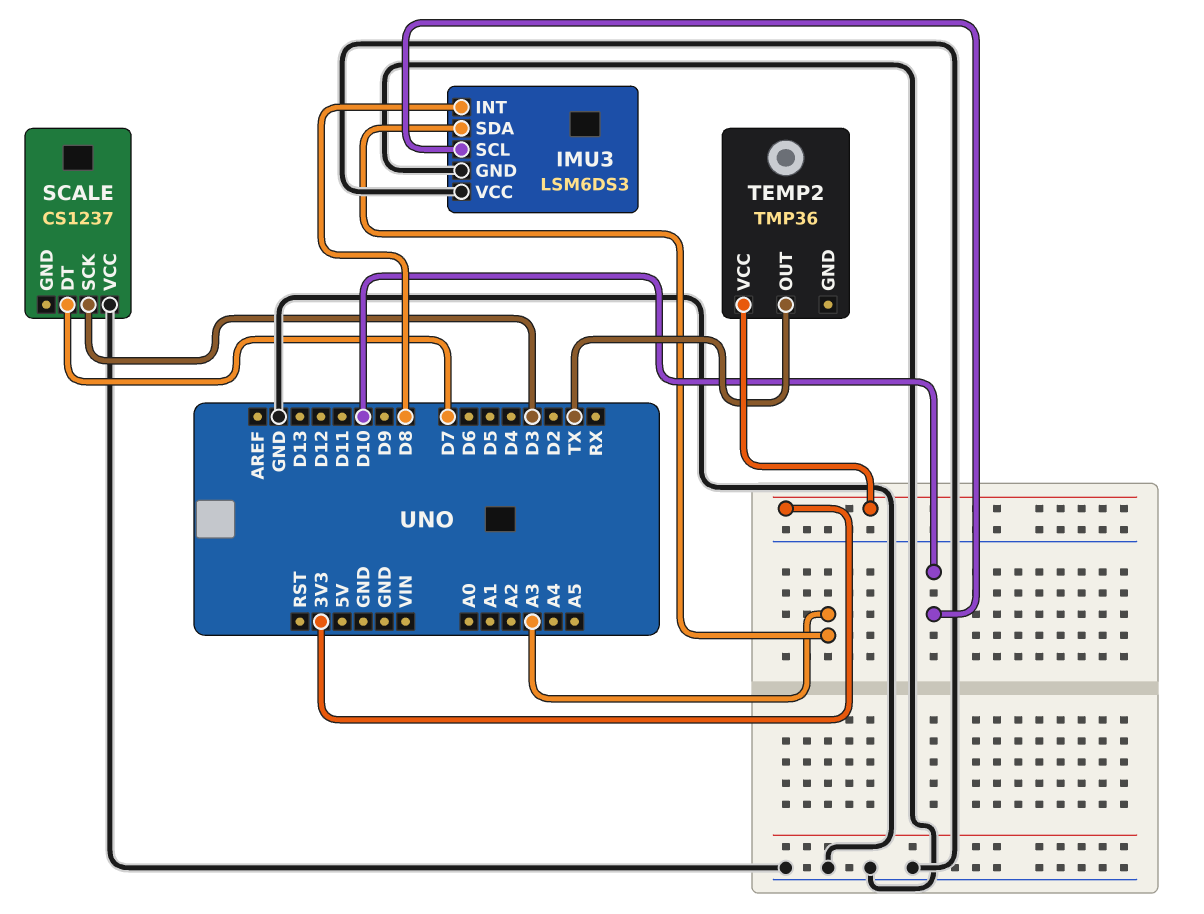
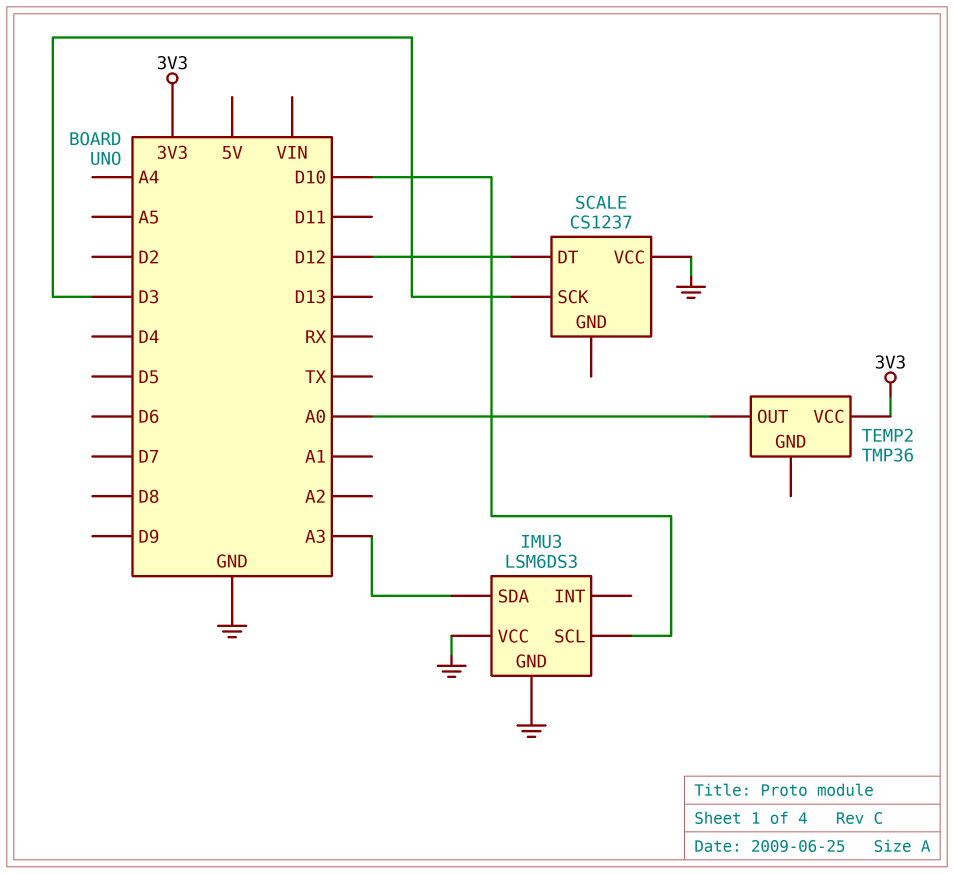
IMU3 pin INT: D8 -> none
SCALE pin DT: D7 -> D12
TEMP2 pin OUT: TX -> A0

